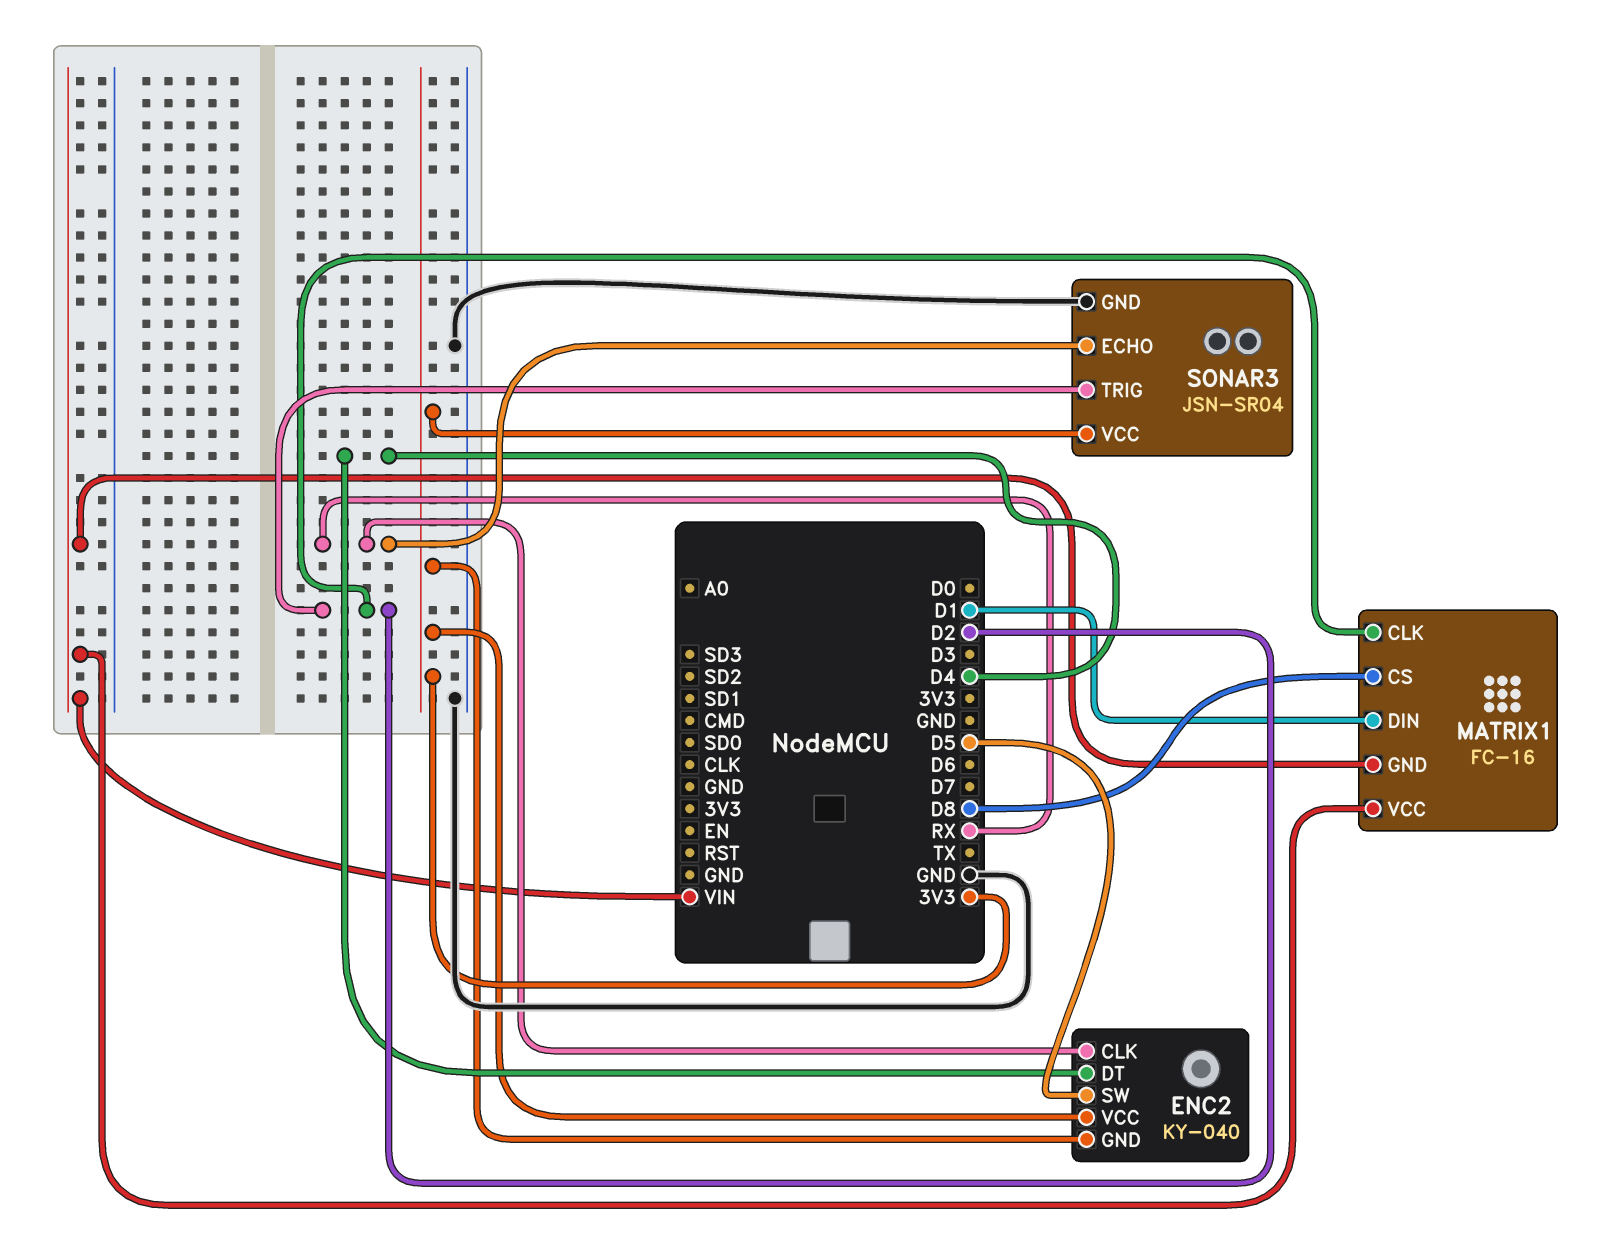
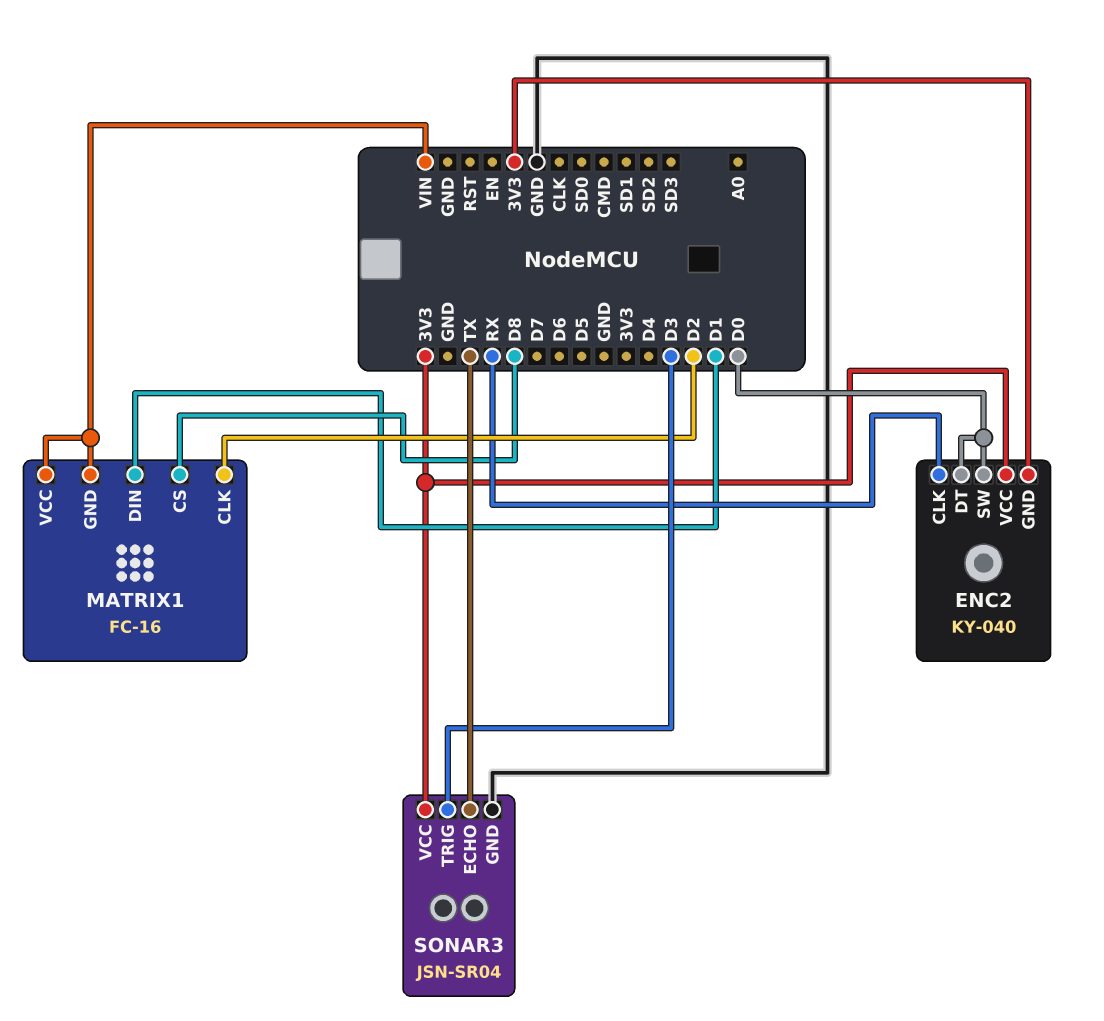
ENC2 pin DT: D4 -> D0
ENC2 pin SW: D5 -> D0
SONAR3 pin ECHO: RX -> TX
SONAR3 pin TRIG: D2 -> D3

